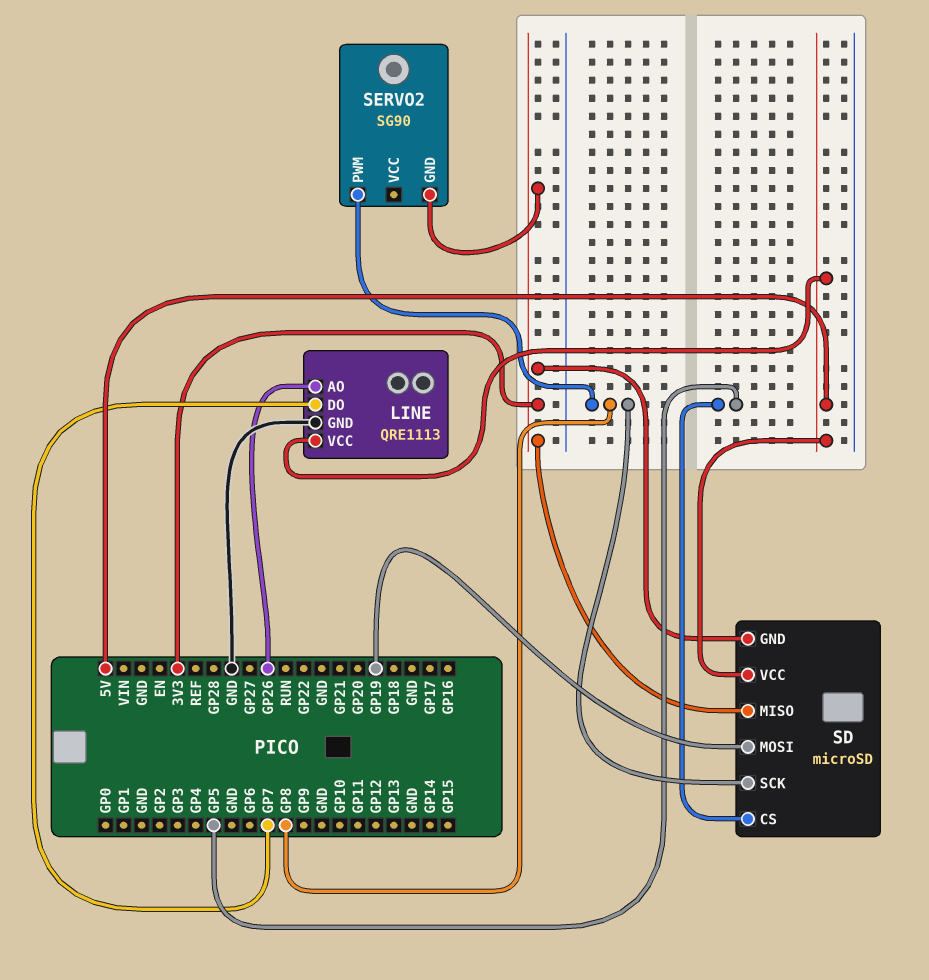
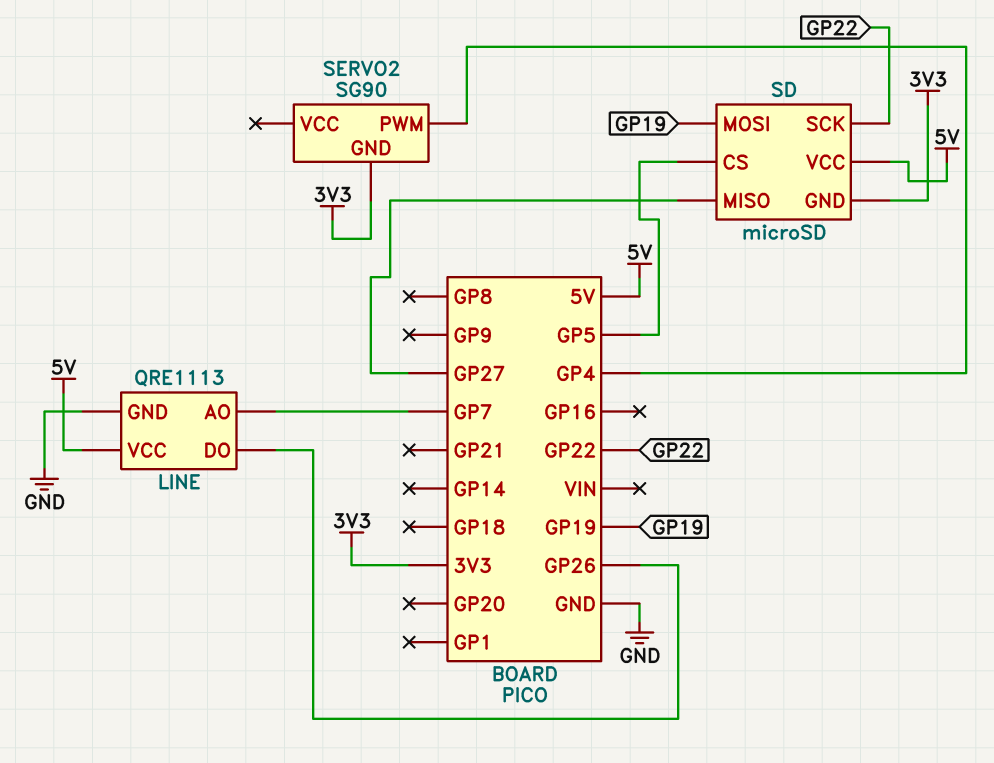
LINE pin AO: GP26 -> GP7
LINE pin DO: GP7 -> GP26
SD pin MISO: 3V3 -> GP27
SD pin SCK: GP8 -> GP22
SERVO2 pin PWM: GP8 -> GP4

